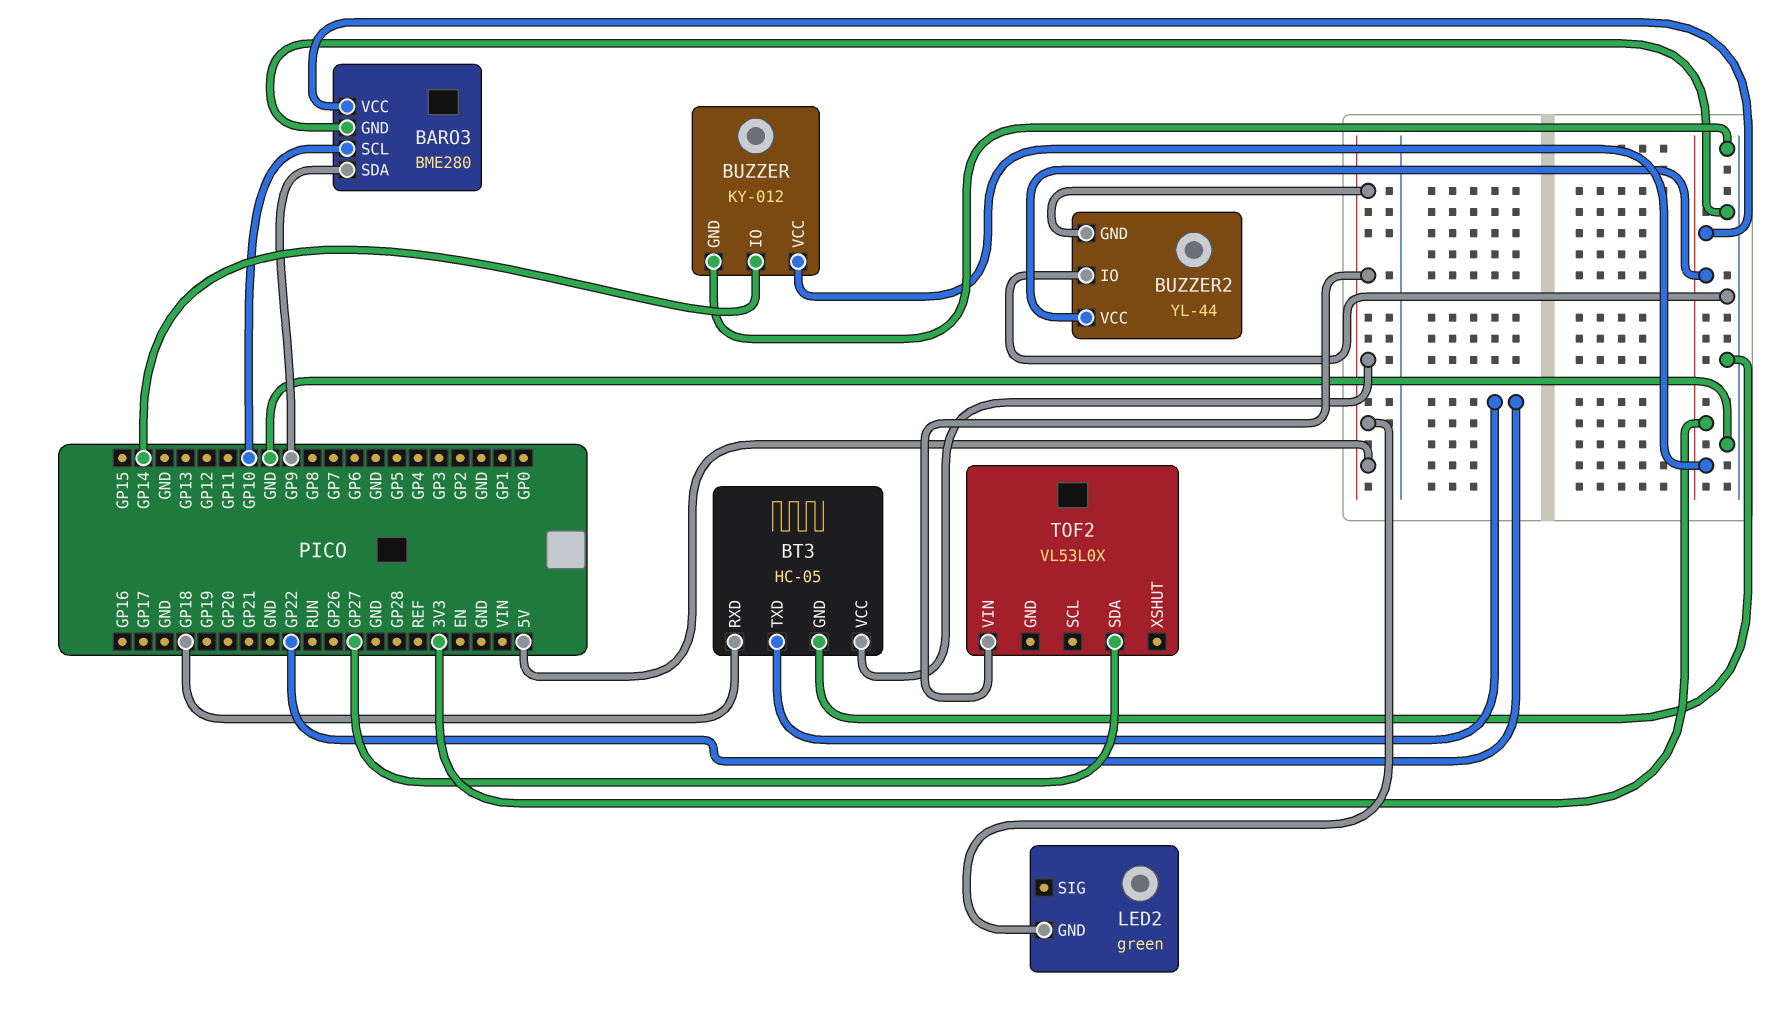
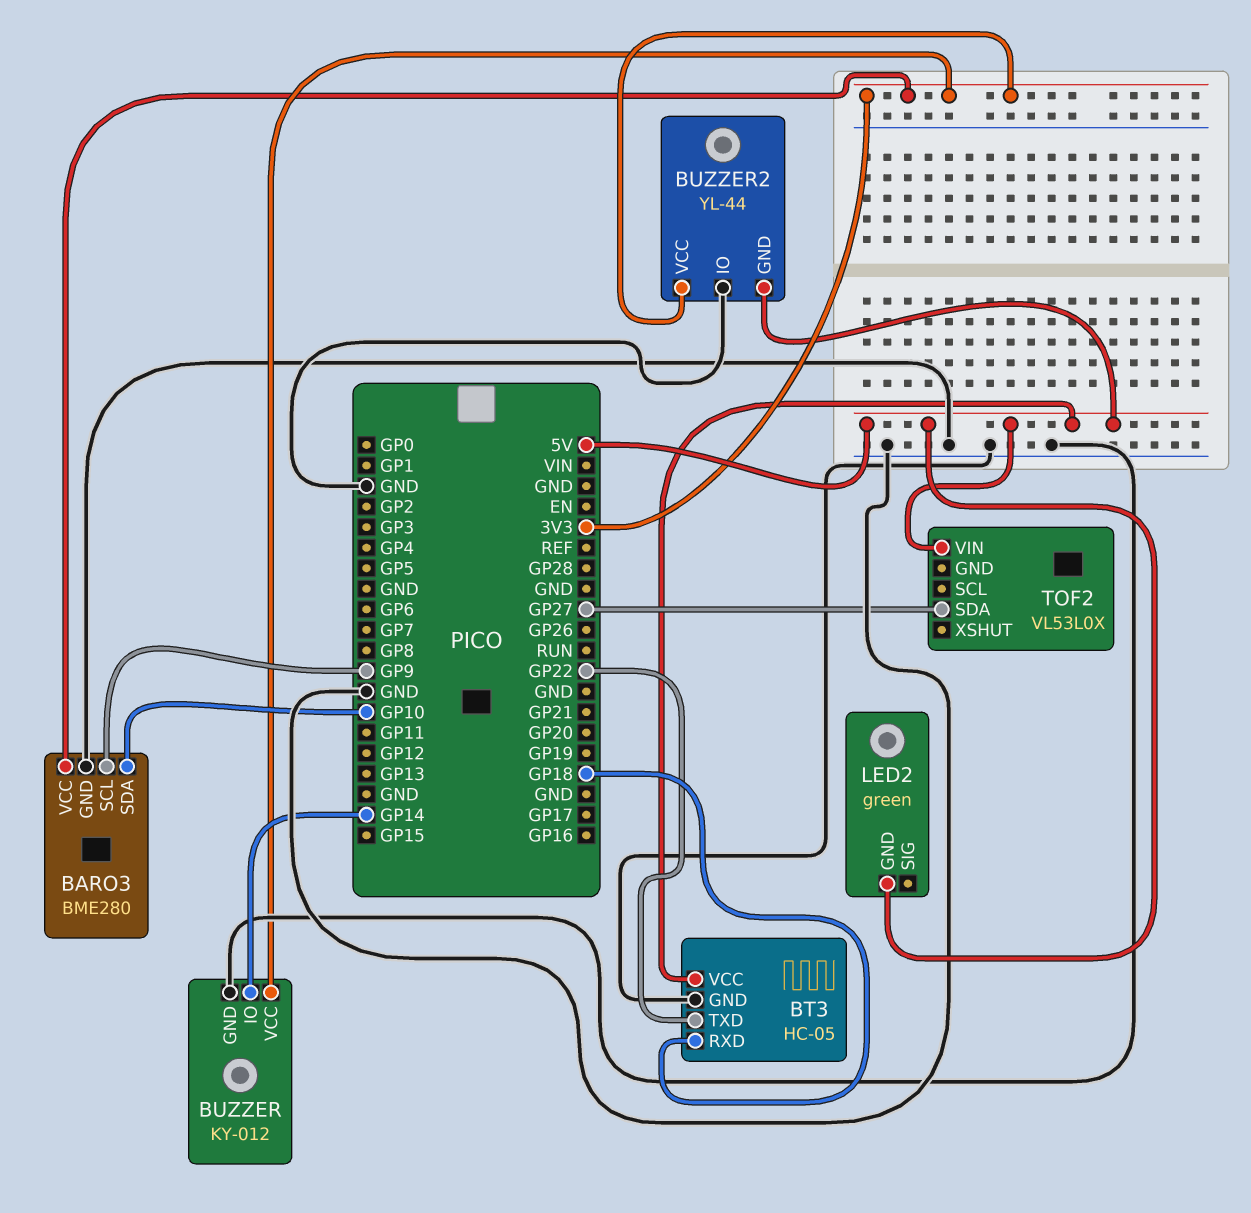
BARO3 pin SCL: GP10 -> GP9
BARO3 pin SDA: GP9 -> GP10

